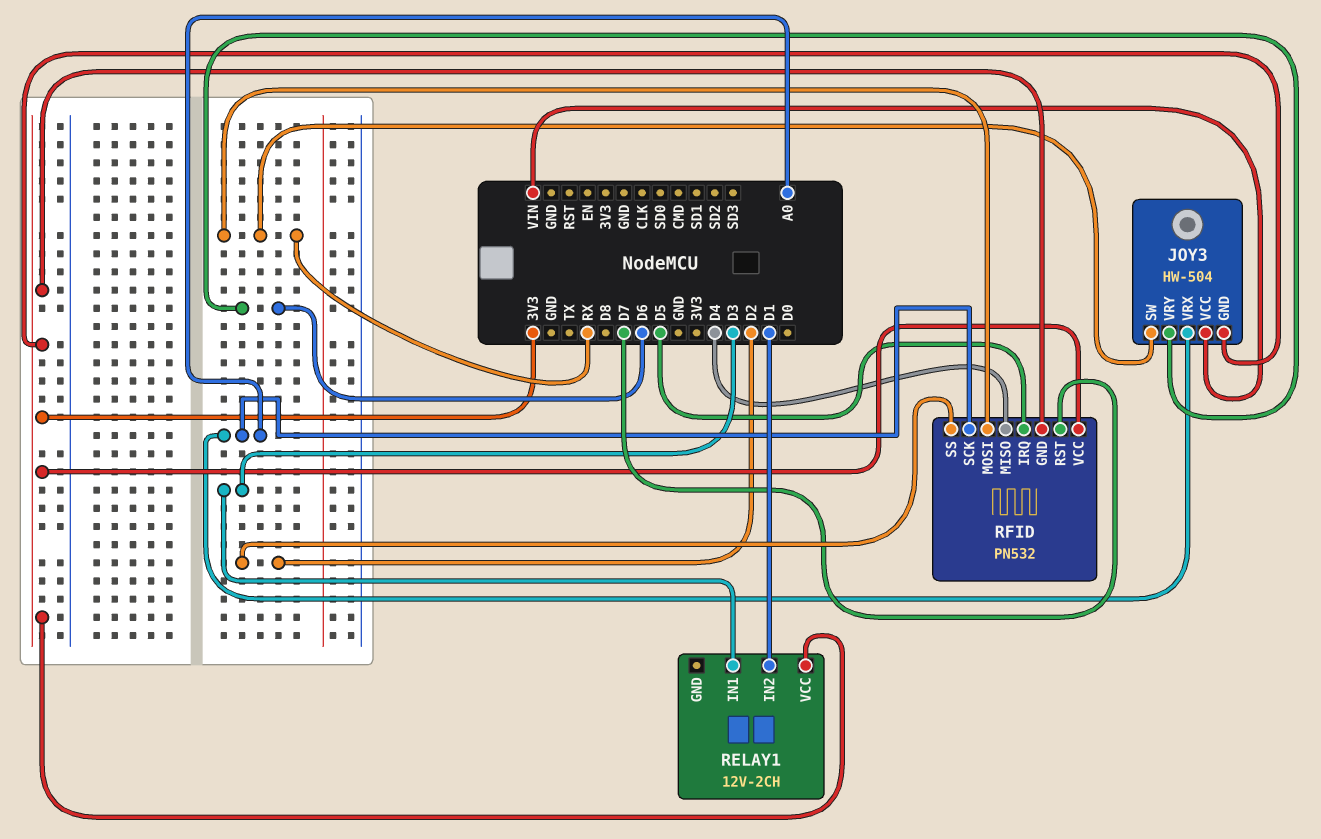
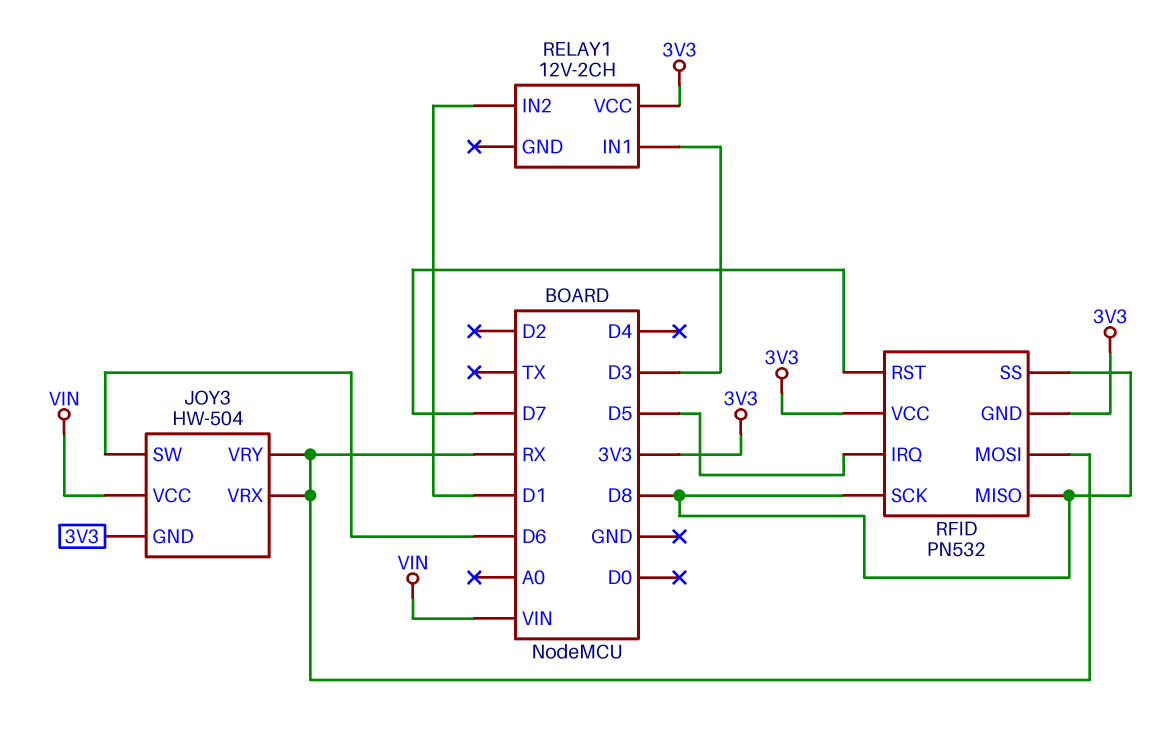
JOY3 pin SW: RX -> D6
JOY3 pin VRX: A0 -> RX
JOY3 pin VRY: D6 -> RX
RFID pin MISO: D4 -> D8
RFID pin SCK: A0 -> D8
RFID pin SS: D2 -> D8

